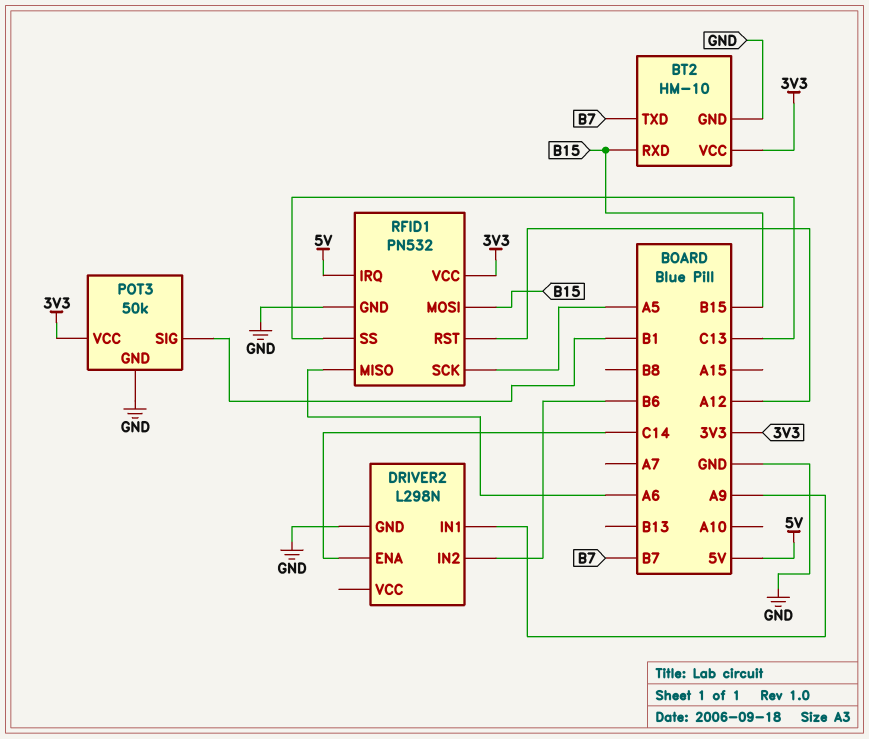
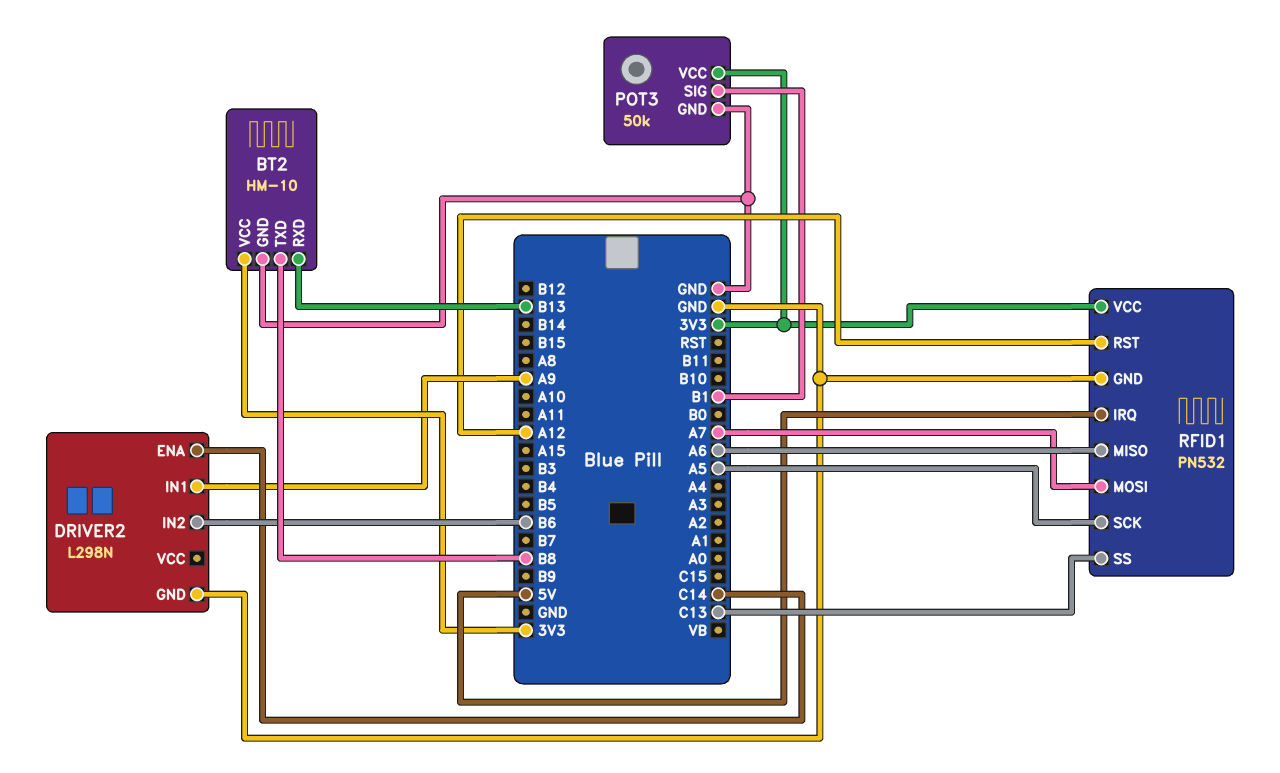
BT2 pin RXD: B15 -> B13
BT2 pin TXD: B7 -> B8
RFID1 pin MOSI: B15 -> A7

